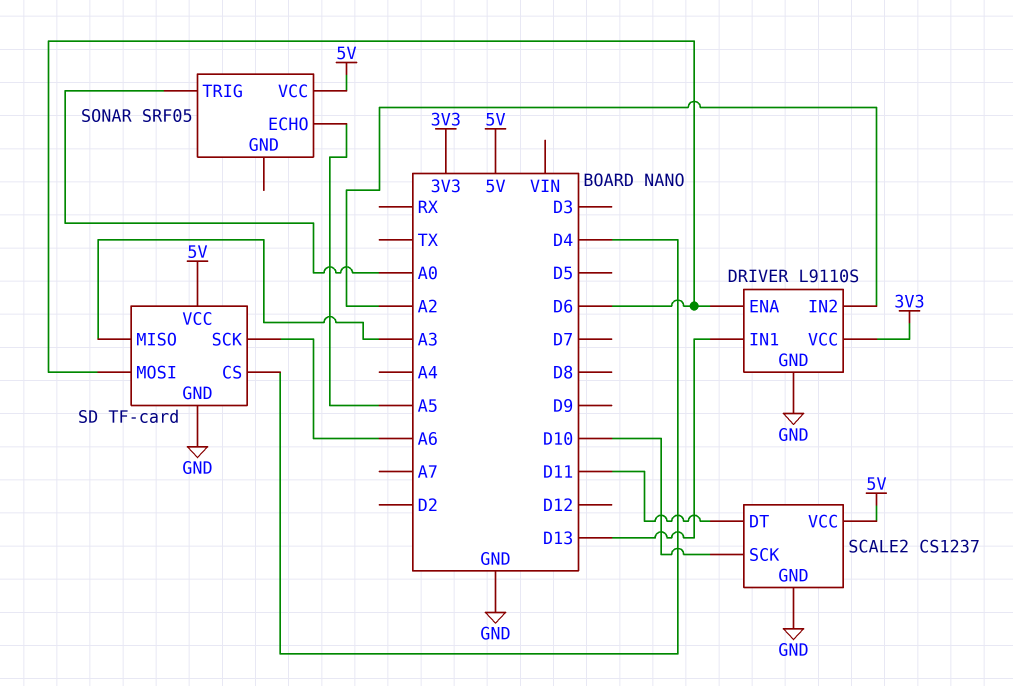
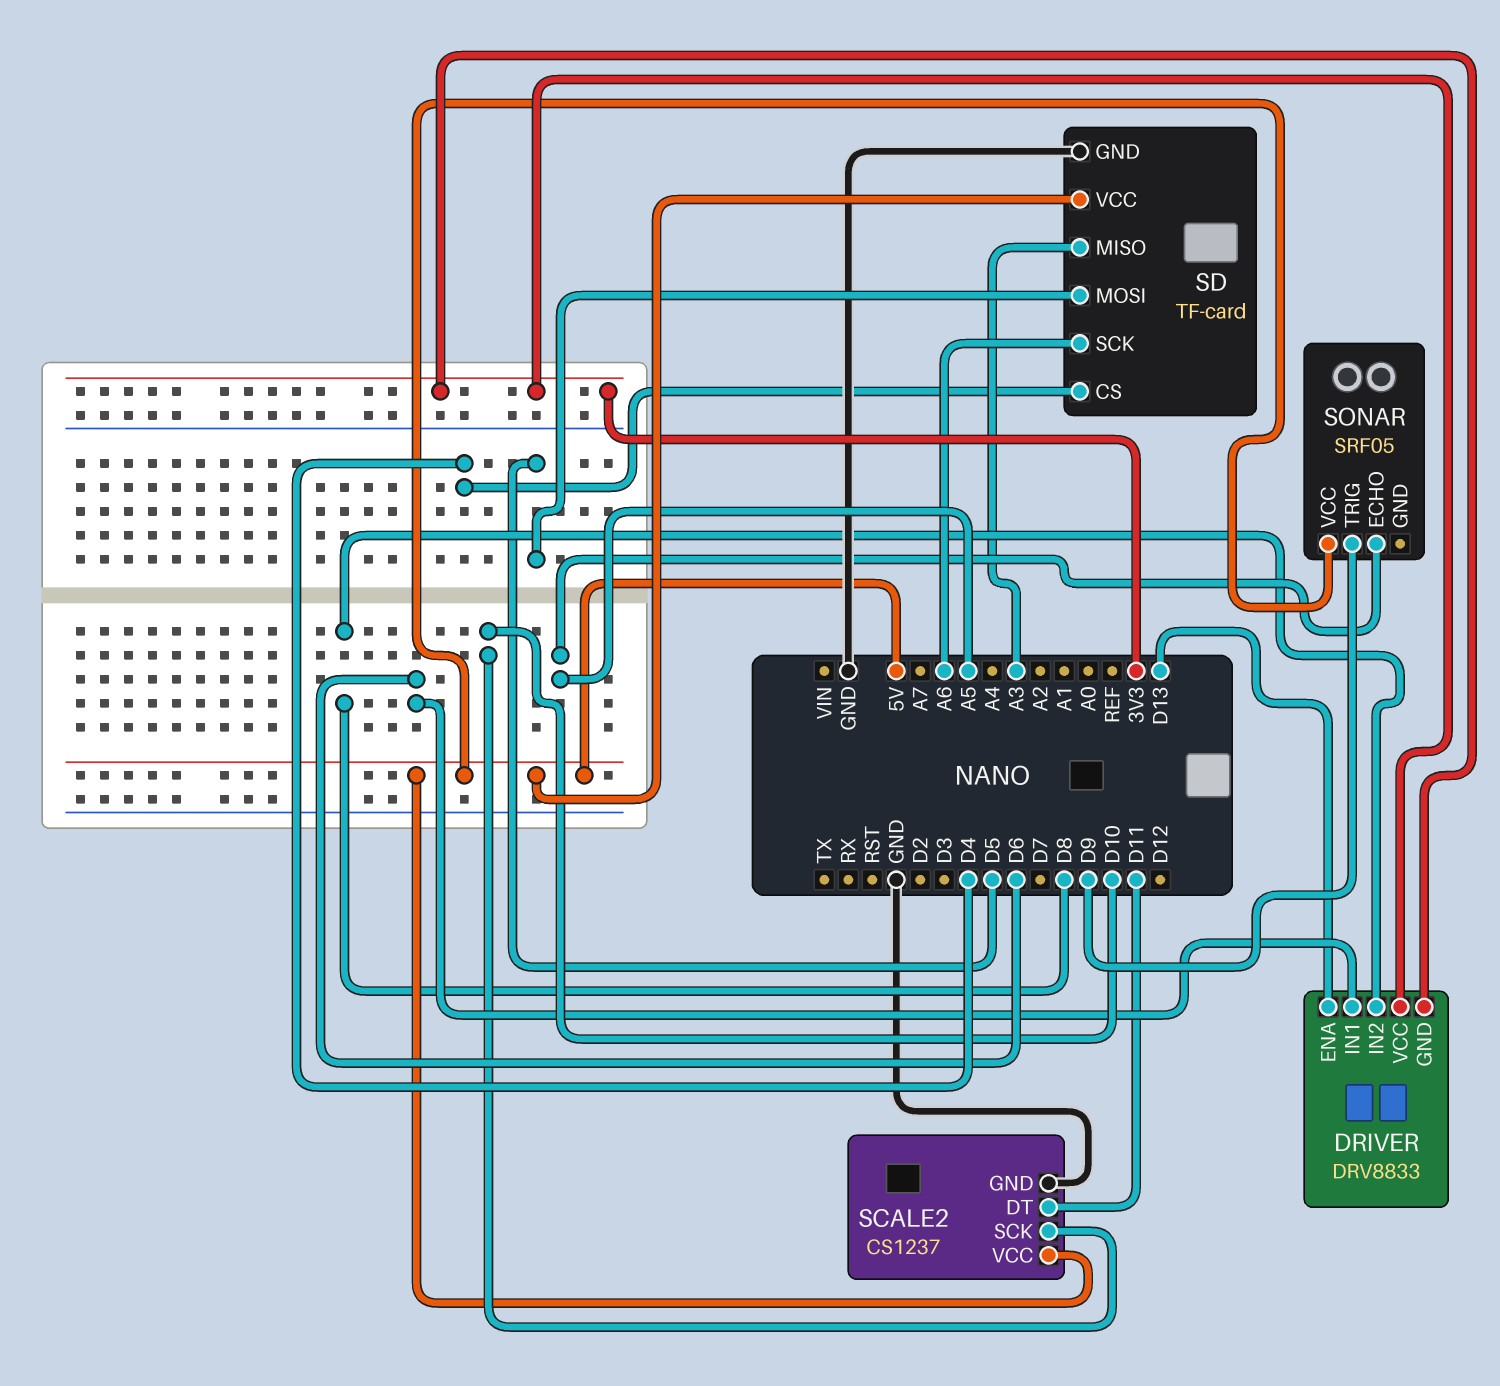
DRIVER: L9110S -> DRV8833
DRIVER pin ENA: D6 -> D13
DRIVER pin GND: GND -> 3V3
DRIVER pin IN1: D13 -> D6
DRIVER pin IN2: A2 -> D8
SD pin MOSI: D6 -> D5
SONAR pin TRIG: A0 -> D9

